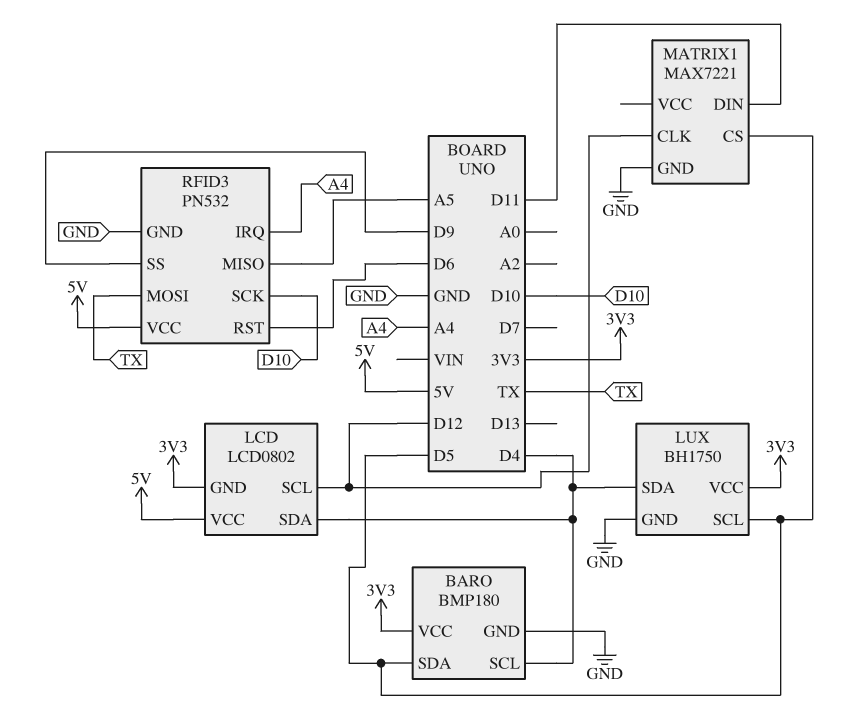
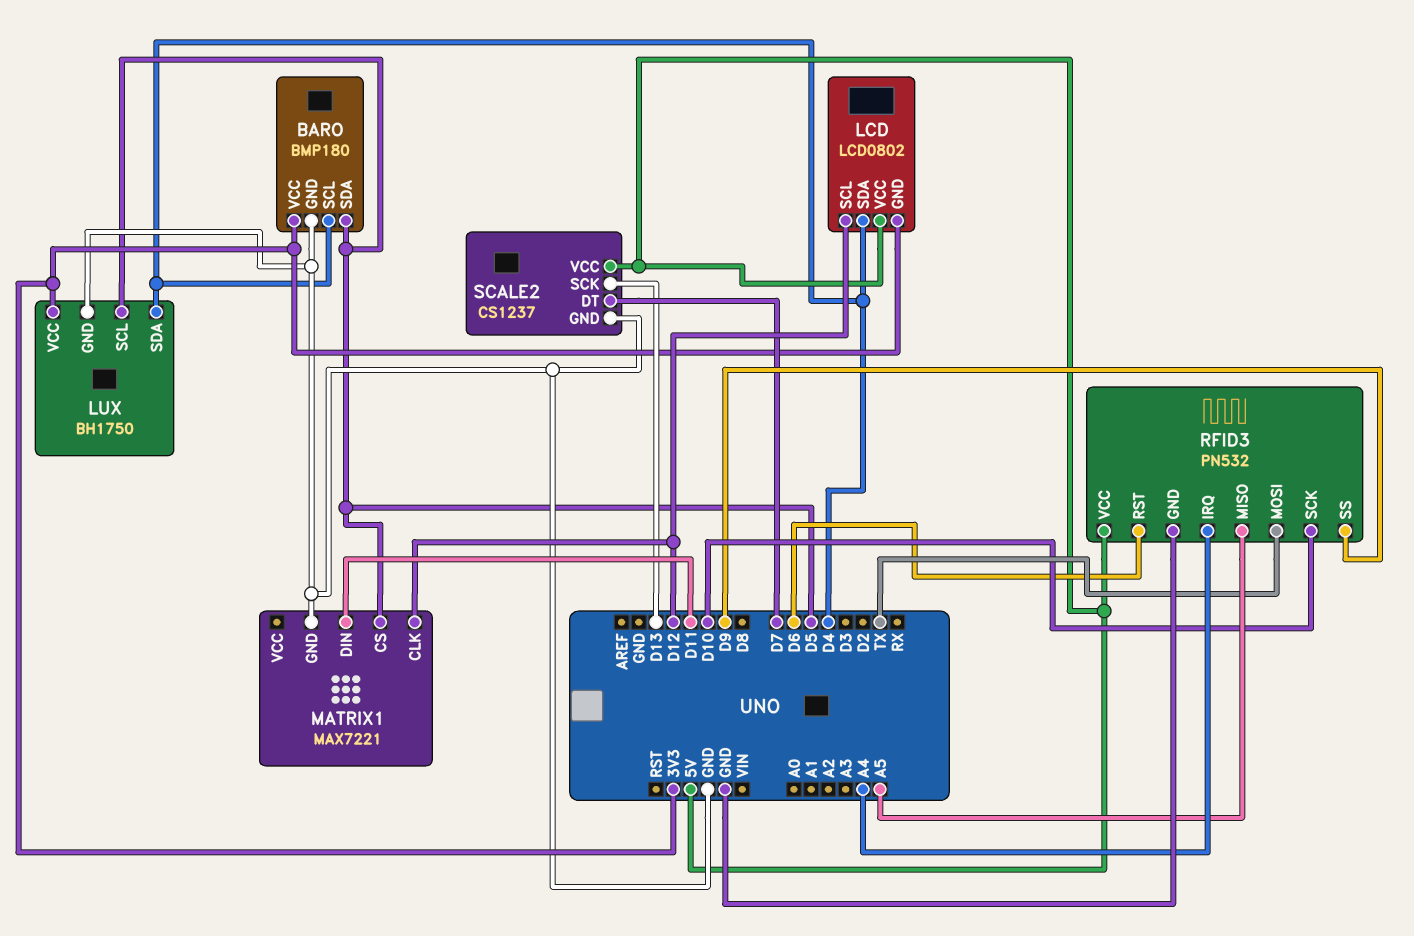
SCALE2: none -> CS1237
SCALE2 pin DT: none -> D7
SCALE2 pin GND: none -> GND
SCALE2 pin SCK: none -> D13
SCALE2 pin VCC: none -> 5V

